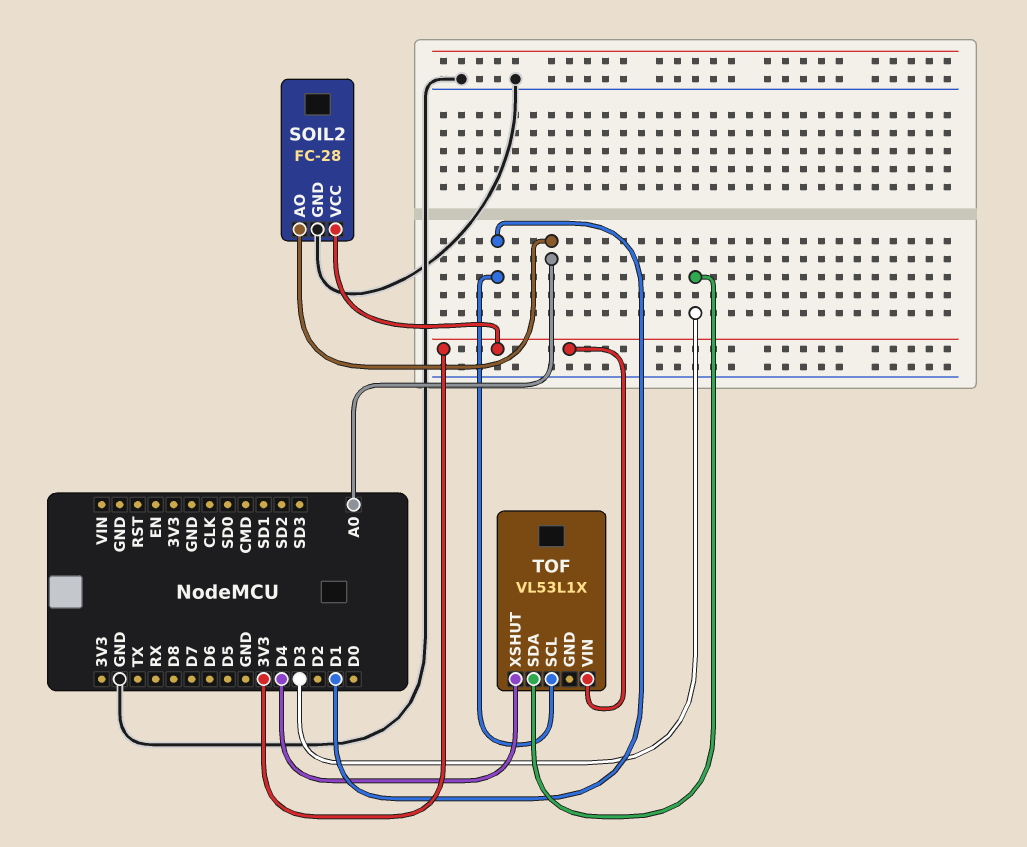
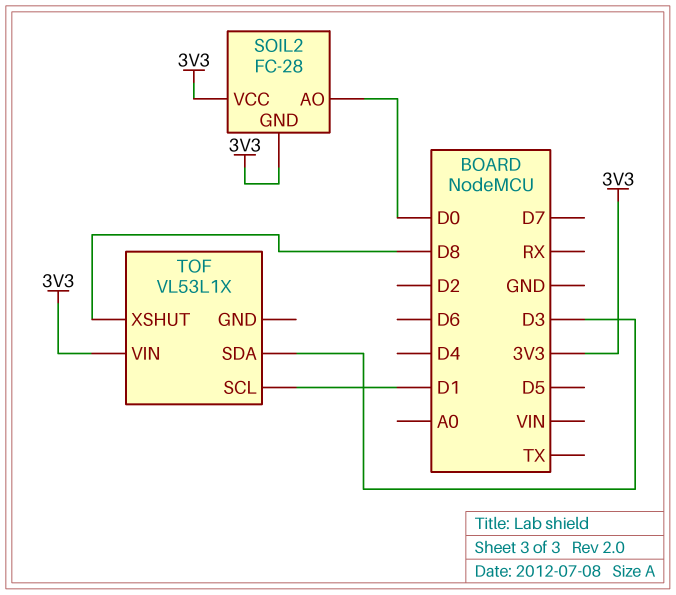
SOIL2 pin AO: A0 -> D0
SOIL2 pin GND: GND -> 3V3
TOF pin XSHUT: D4 -> D8

